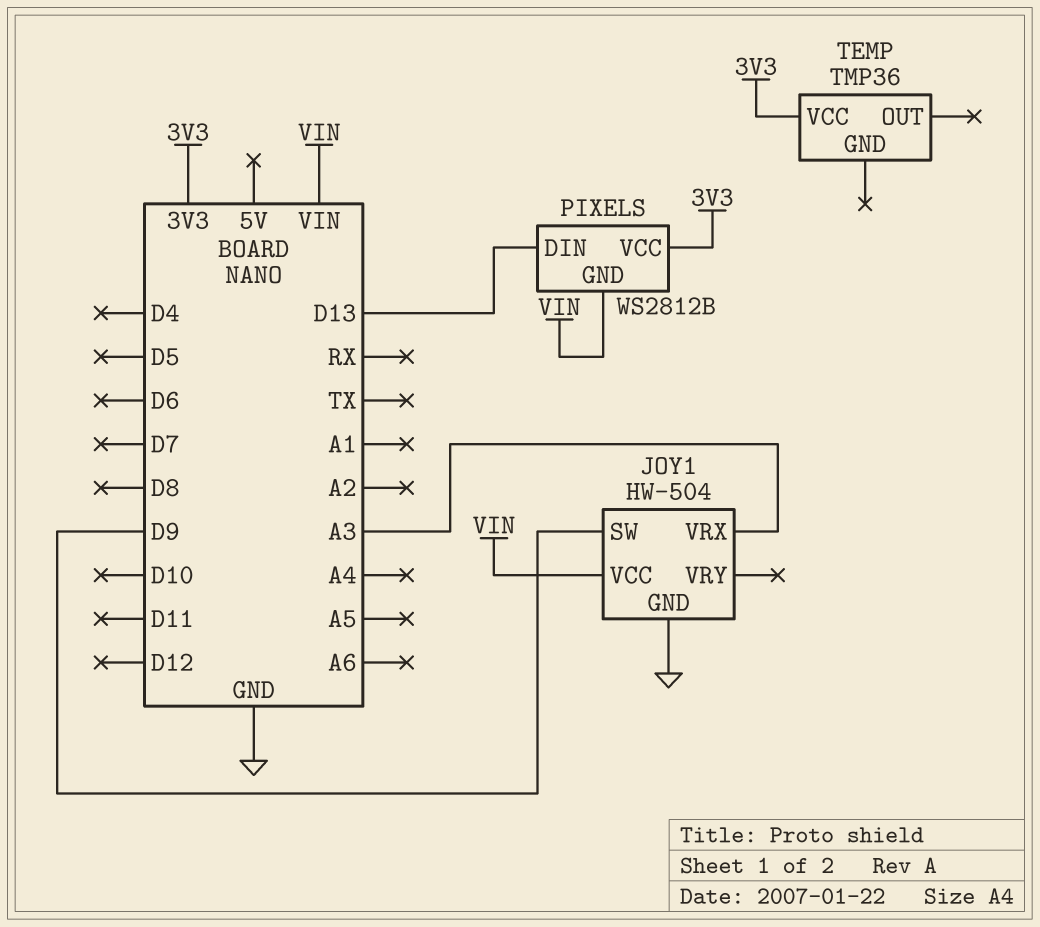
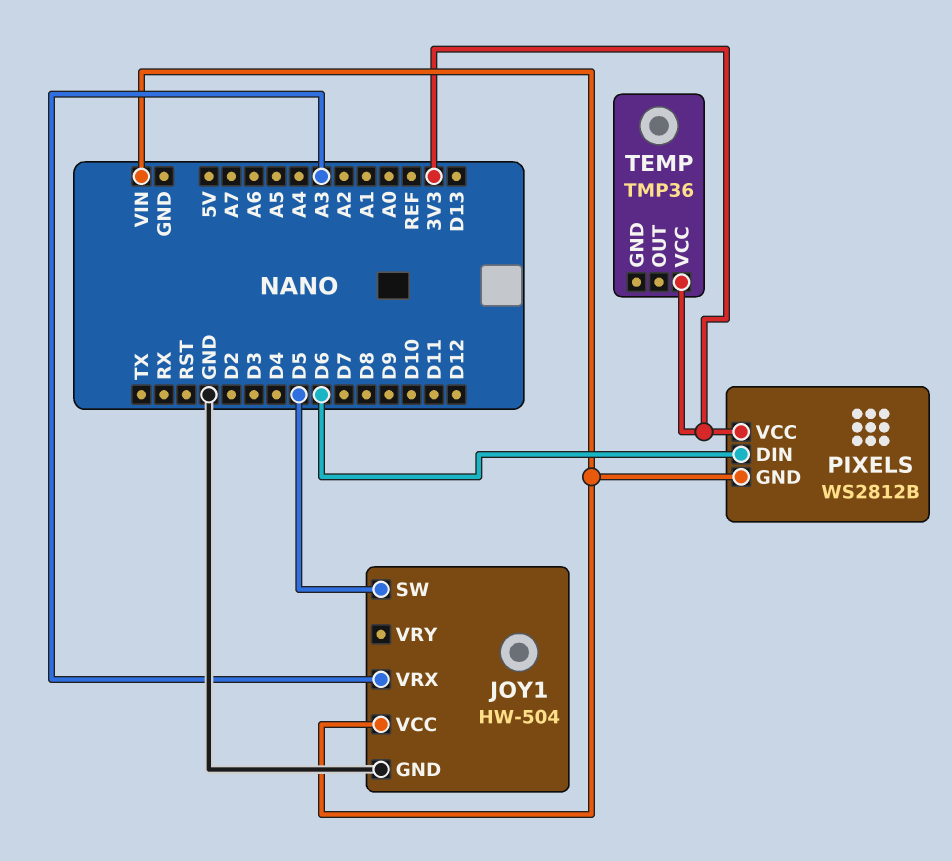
JOY1 pin SW: D9 -> D5
PIXELS pin DIN: D13 -> D6

